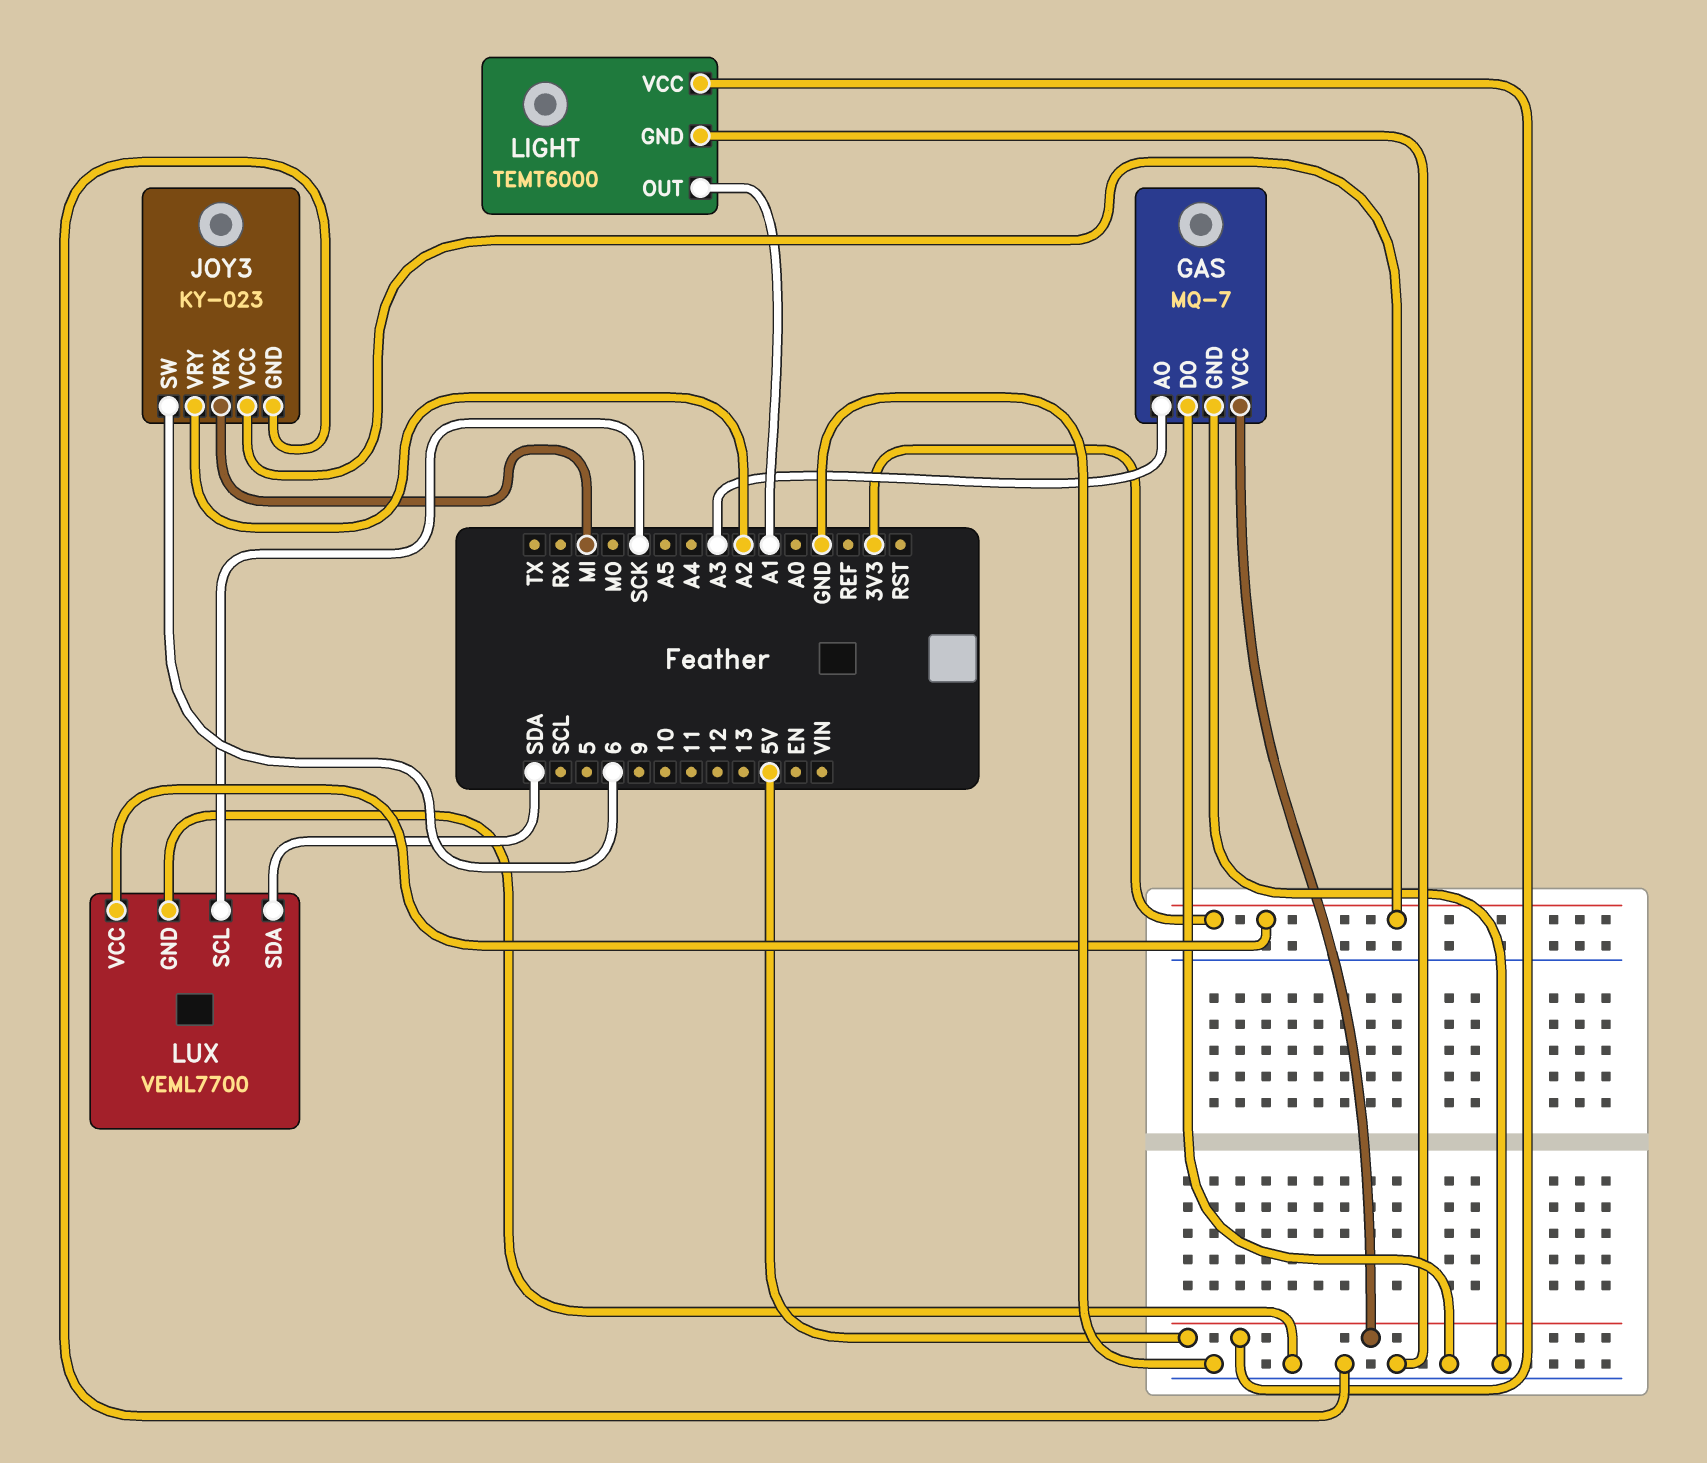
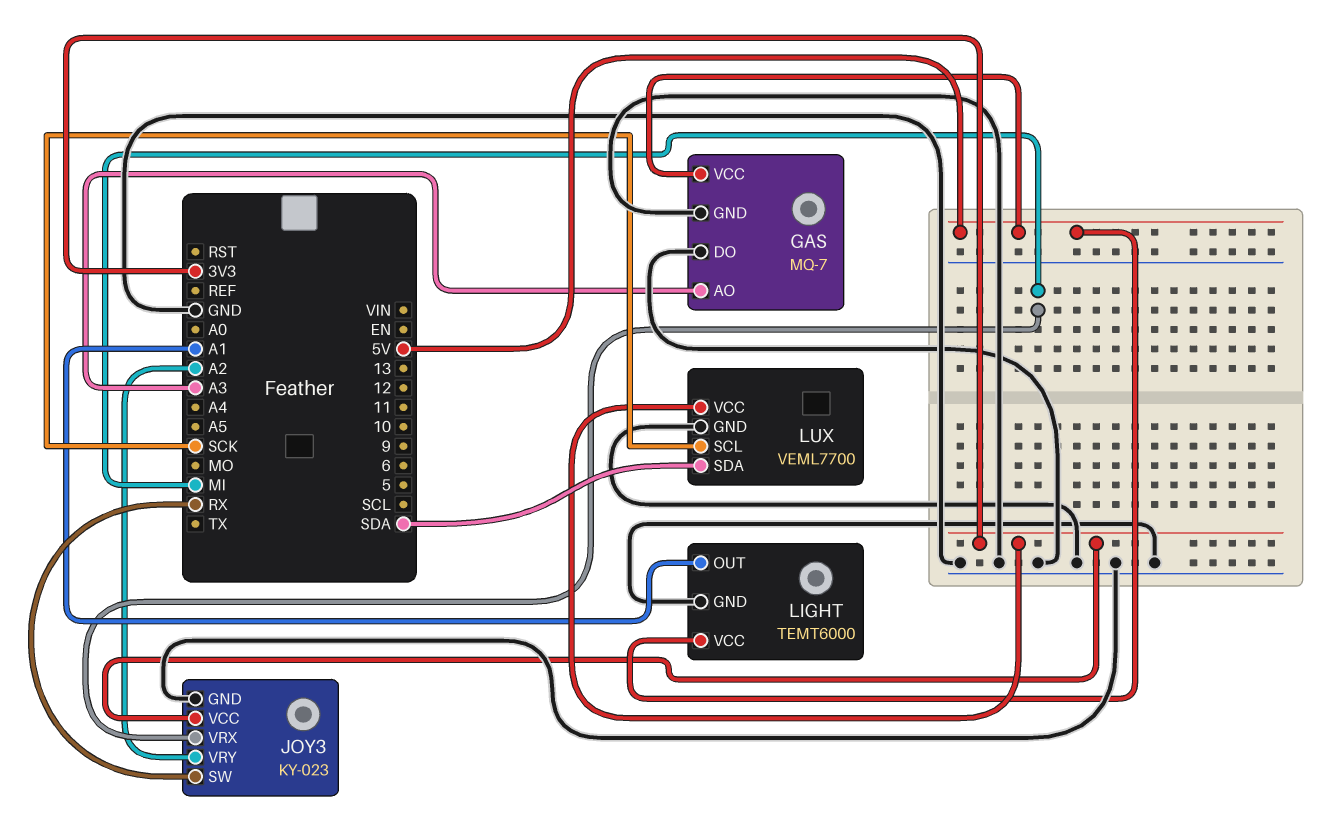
JOY3 pin SW: 6 -> RX

